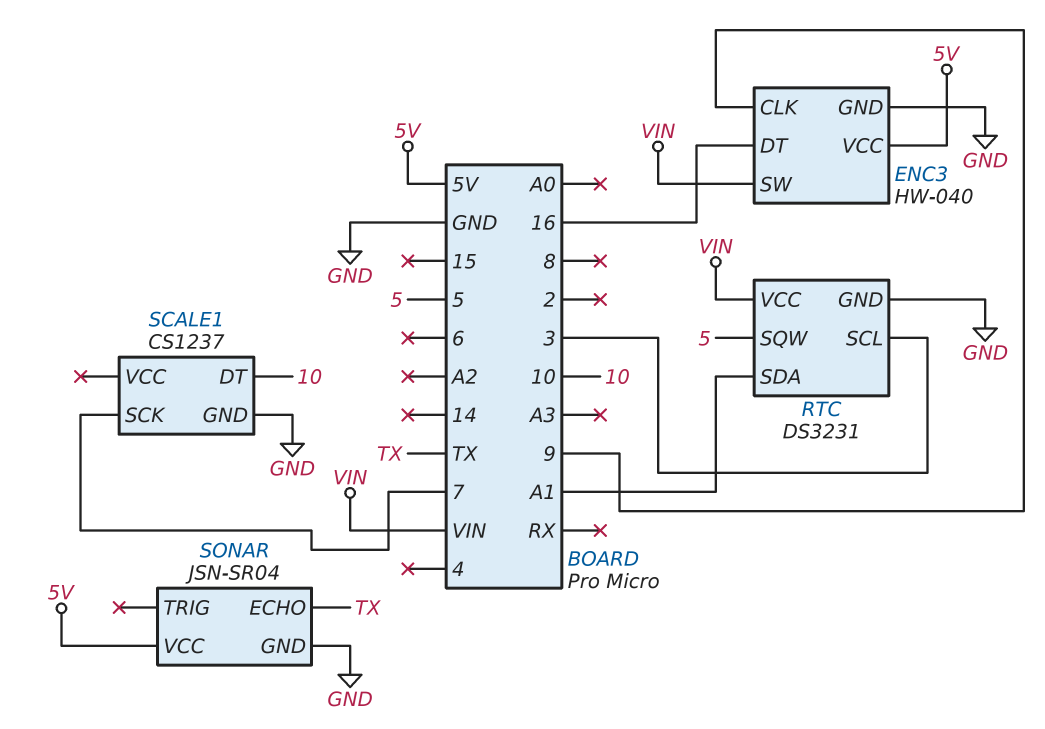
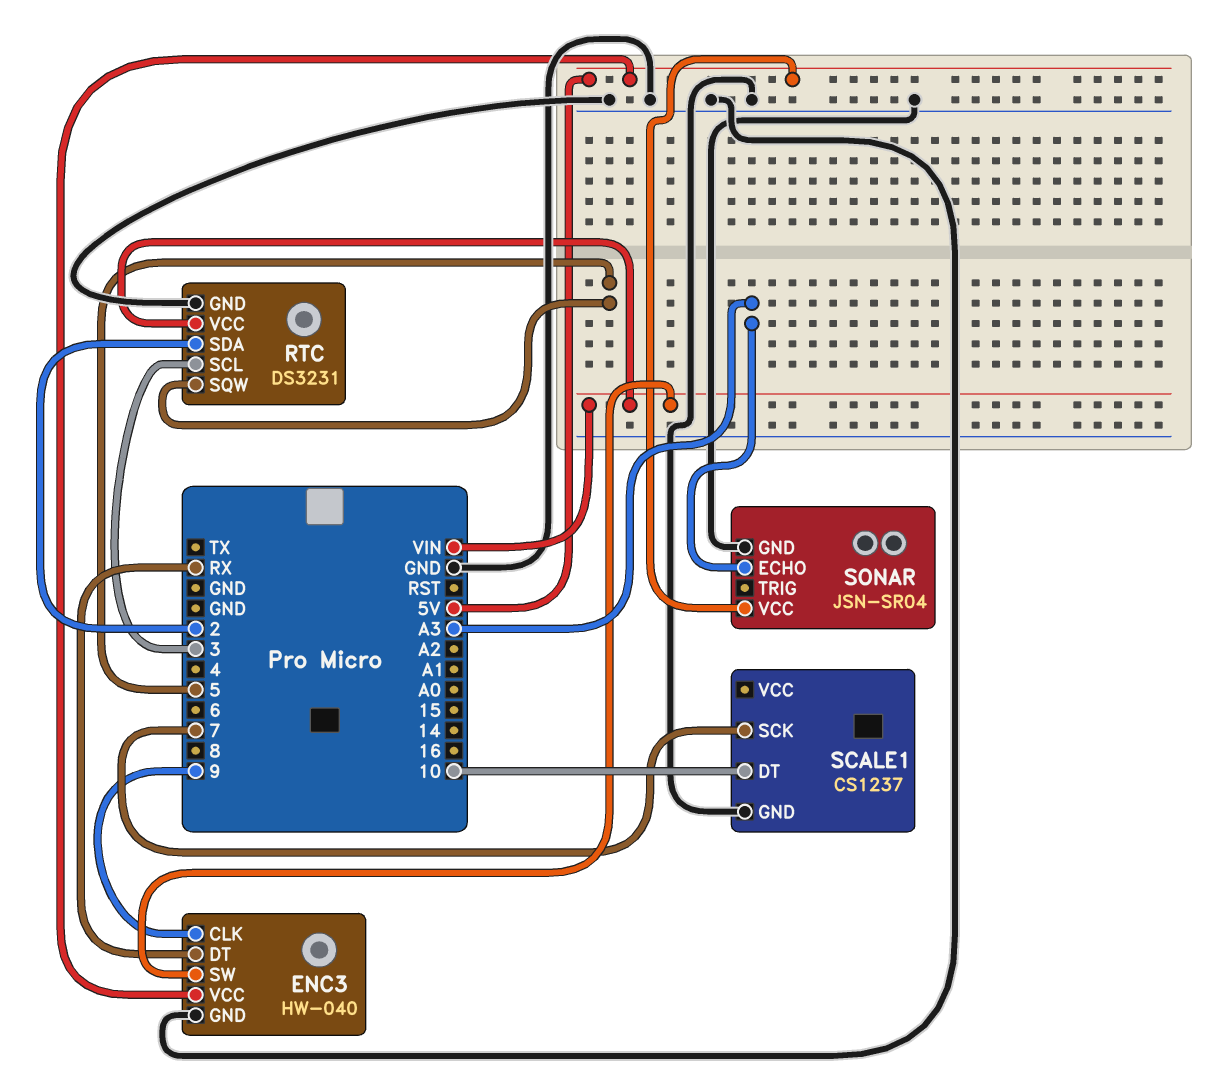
ENC3 pin DT: 16 -> RX
RTC pin SDA: A1 -> 2
SONAR pin ECHO: TX -> A3

